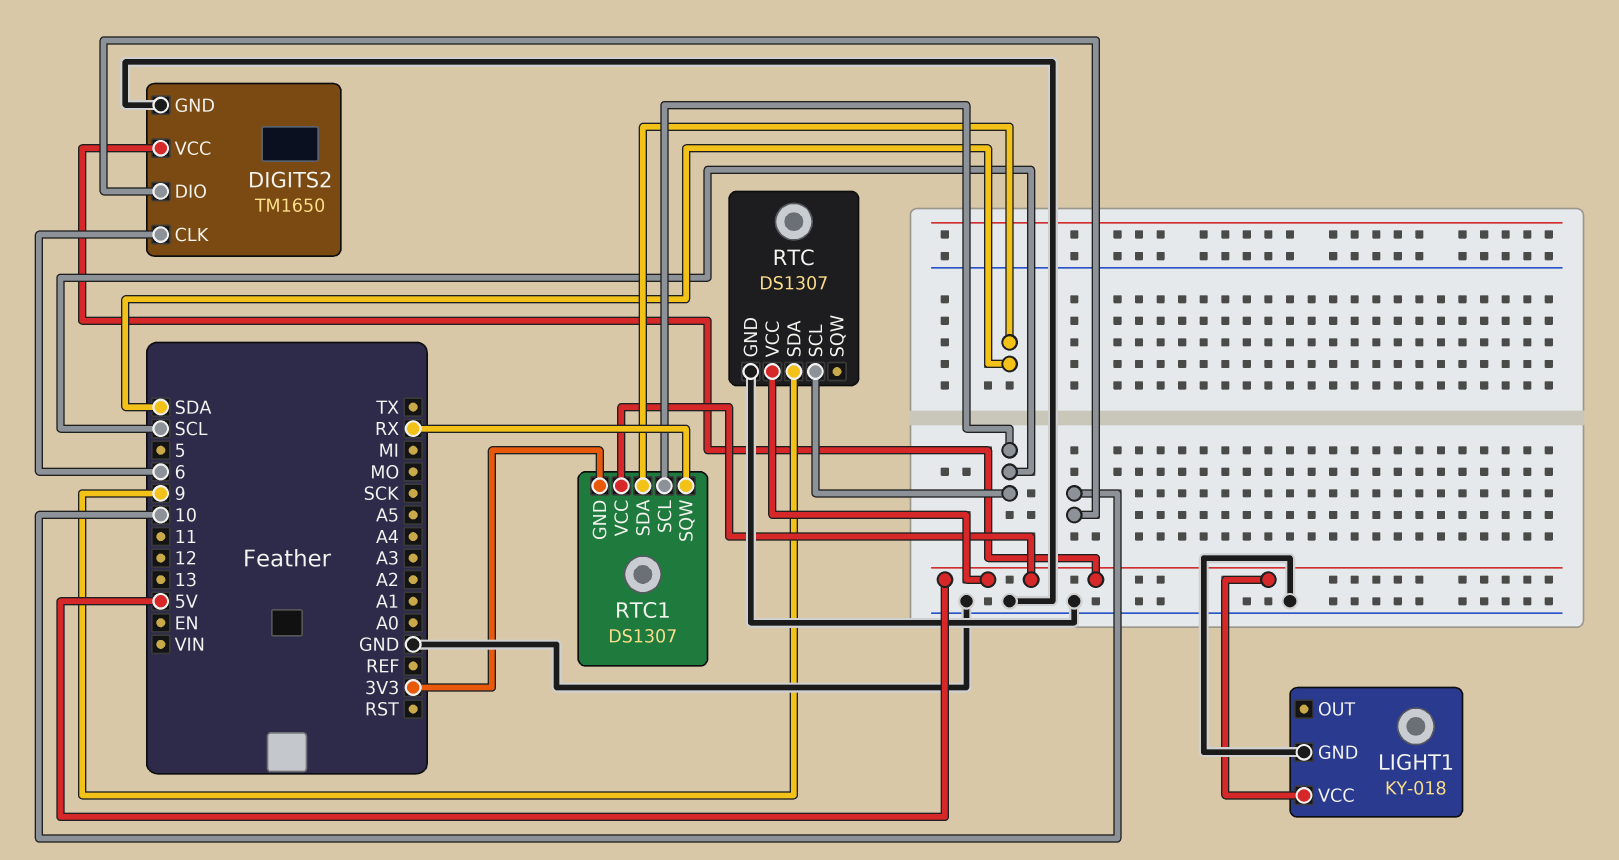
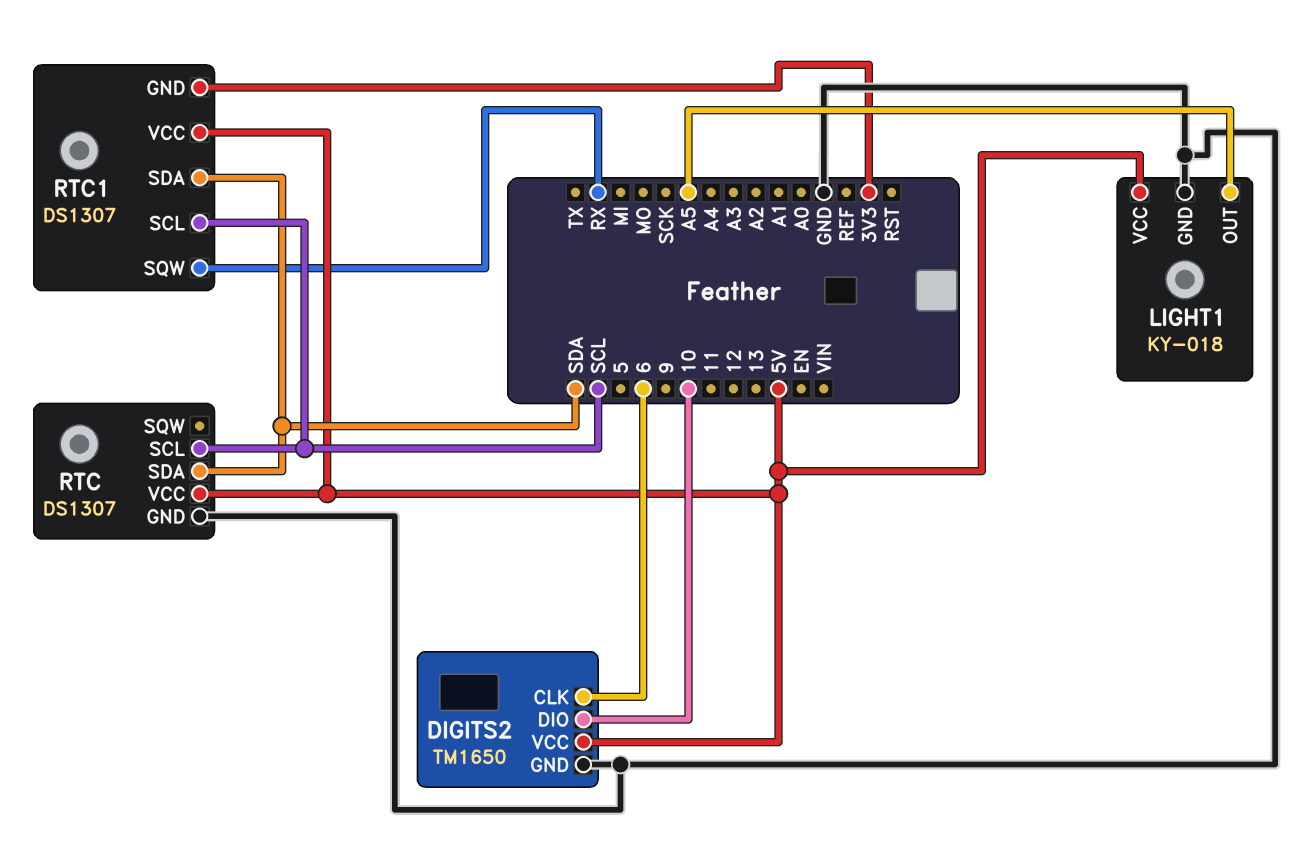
LIGHT1 pin OUT: none -> A5
RTC pin SDA: 9 -> SDA

